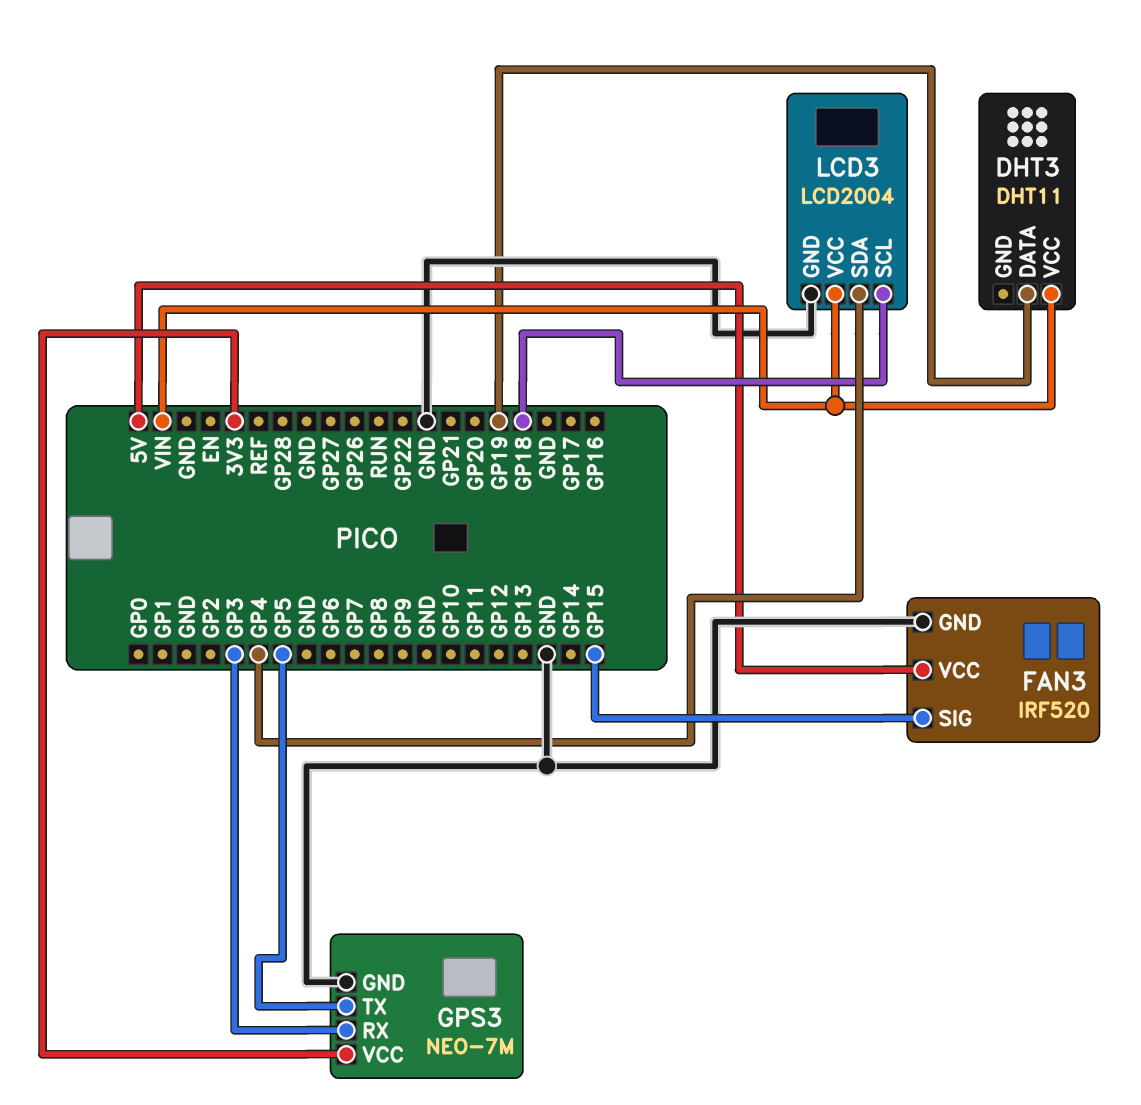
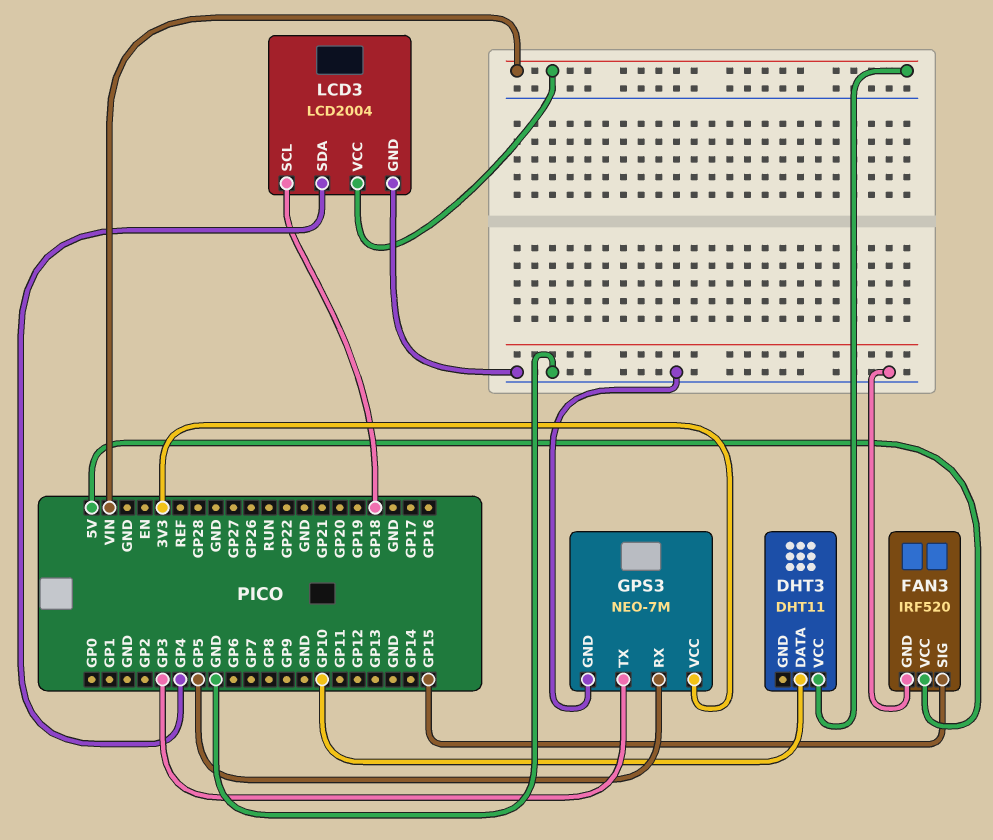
DHT3 pin DATA: GP19 -> GP10
GPS3 pin RX: GP3 -> GP5
GPS3 pin TX: GP5 -> GP3

